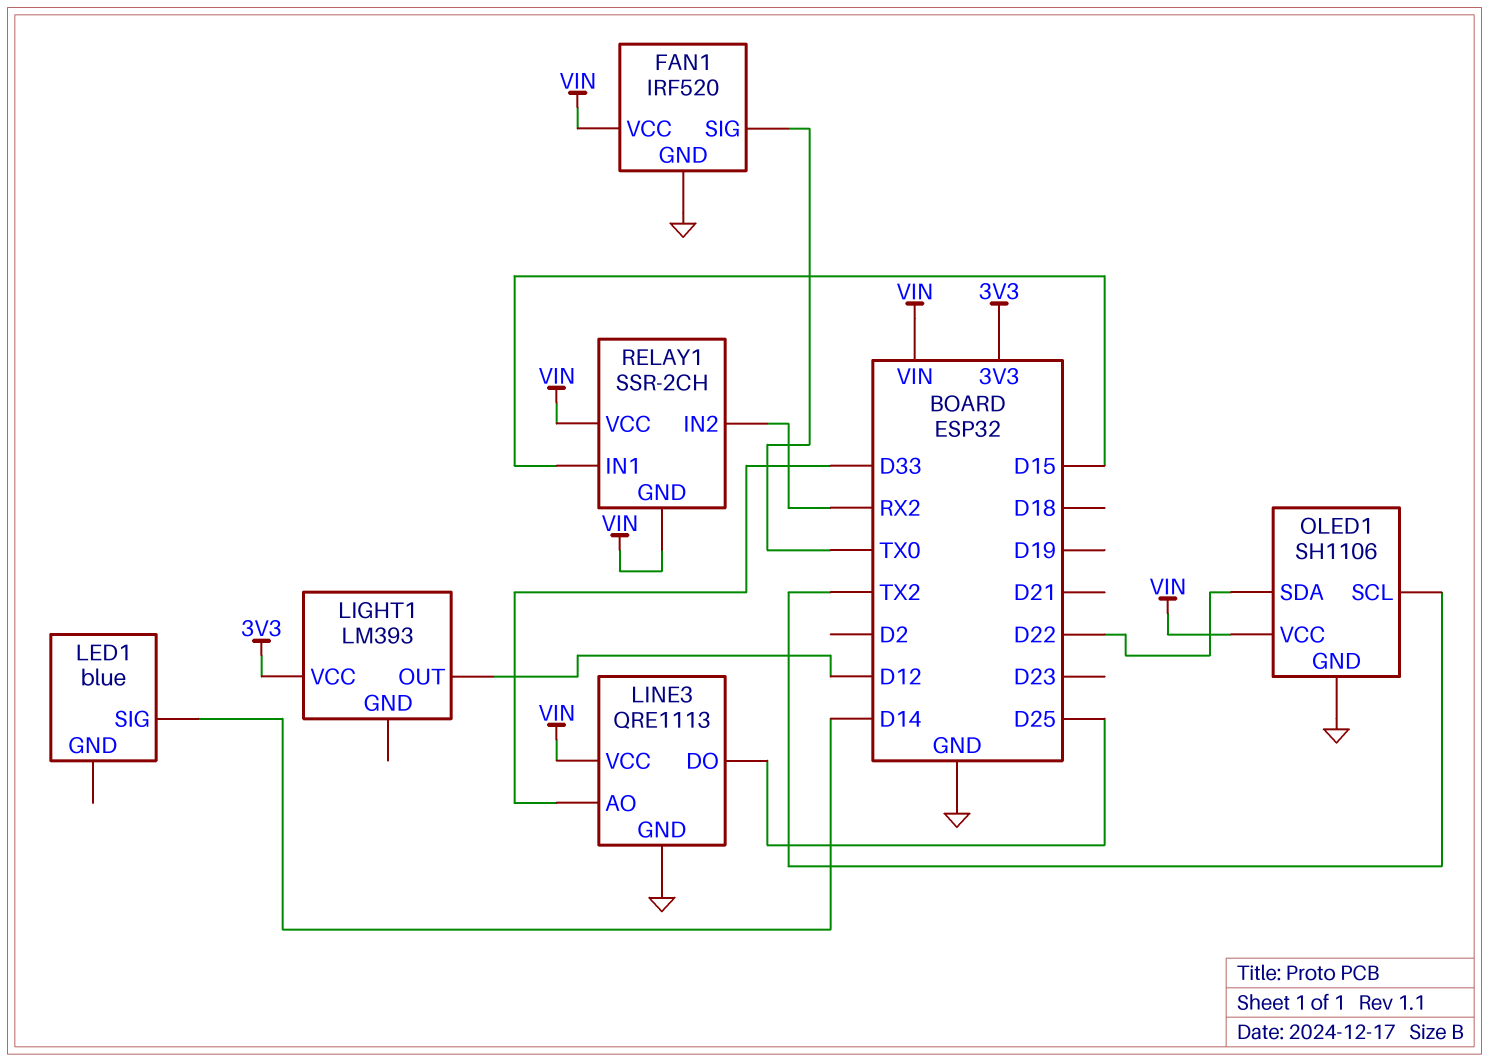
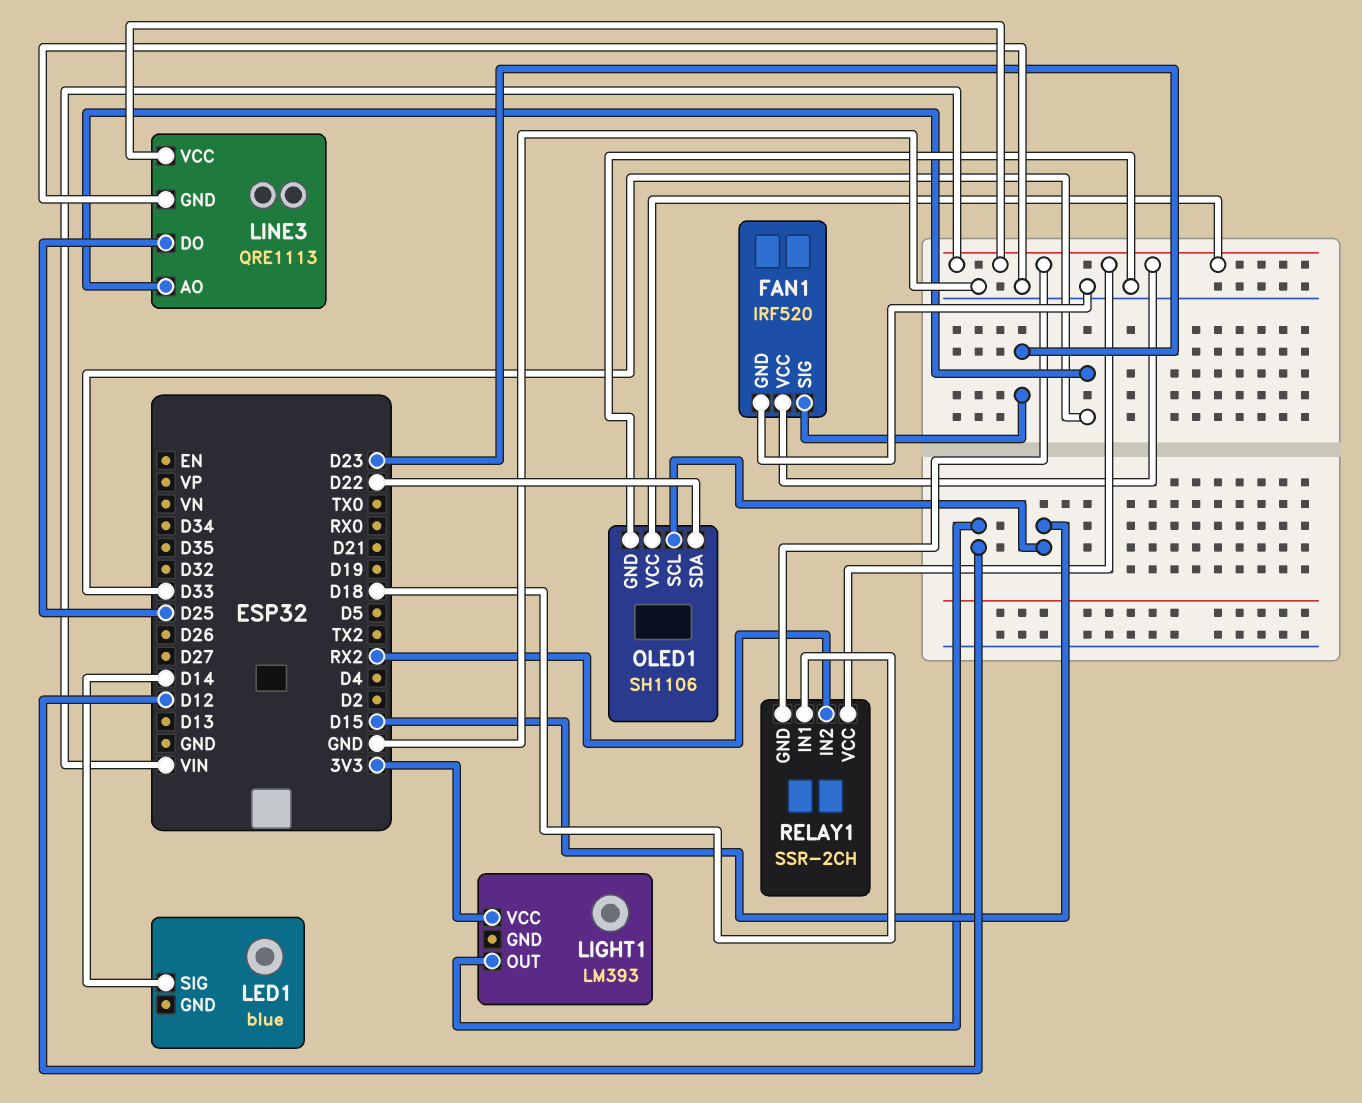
FAN1 pin SIG: TX0 -> D23
OLED1 pin SCL: TX2 -> D15
RELAY1 pin IN1: D15 -> D18

